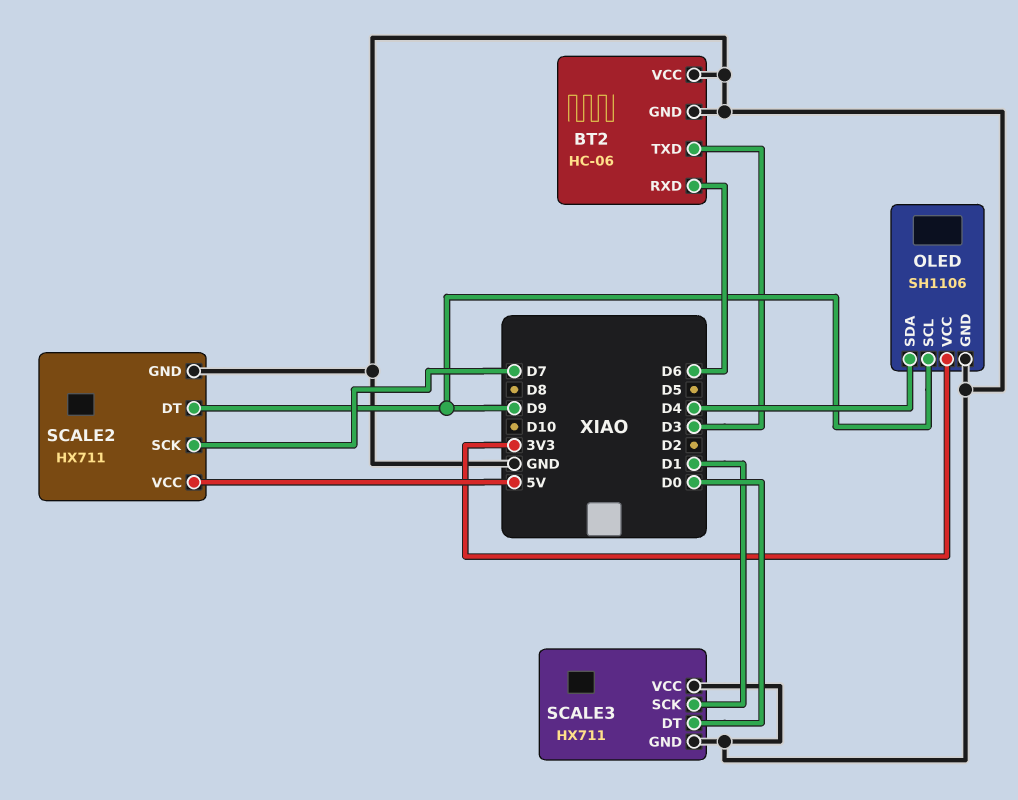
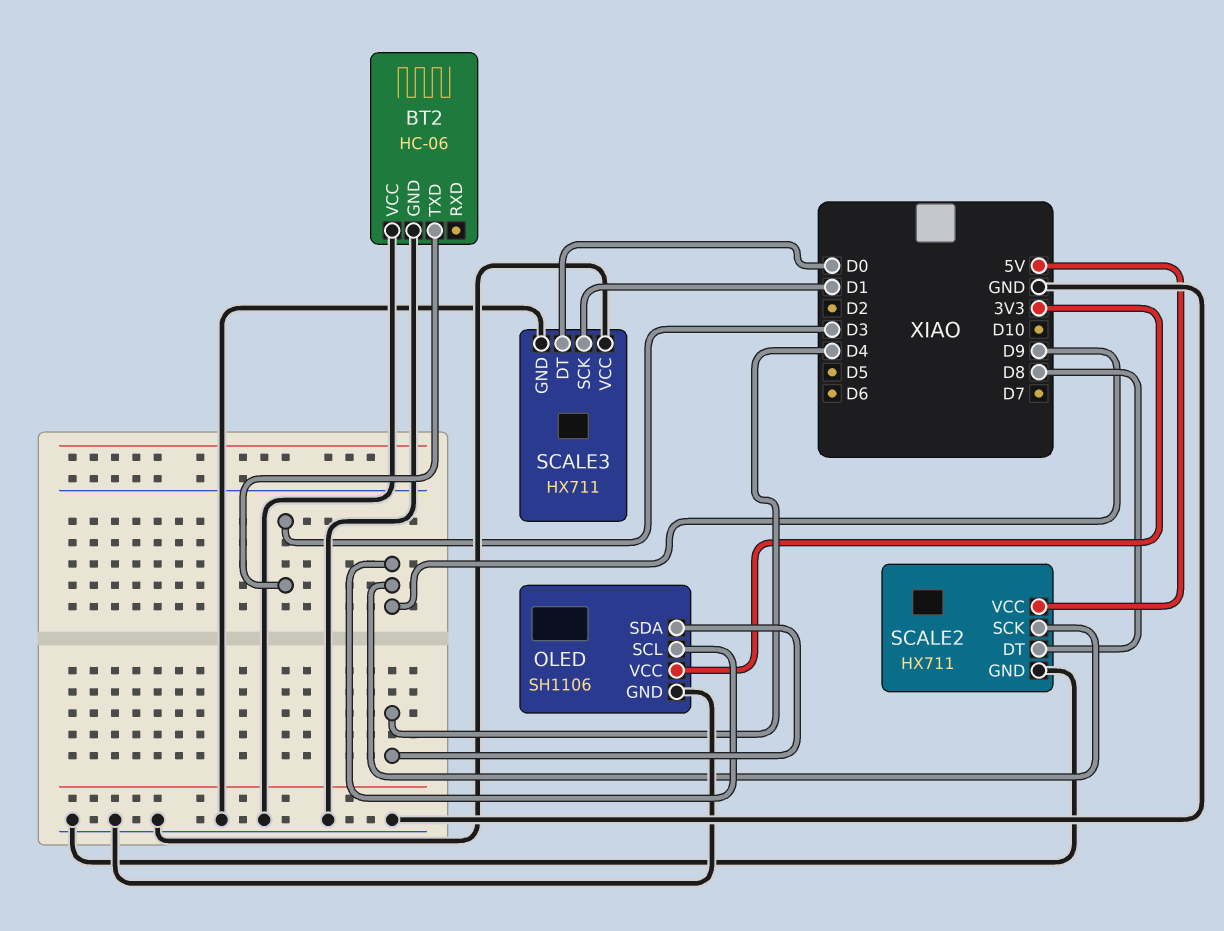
BT2 pin RXD: D6 -> none
SCALE2 pin DT: D9 -> D8
SCALE2 pin SCK: D7 -> D9

